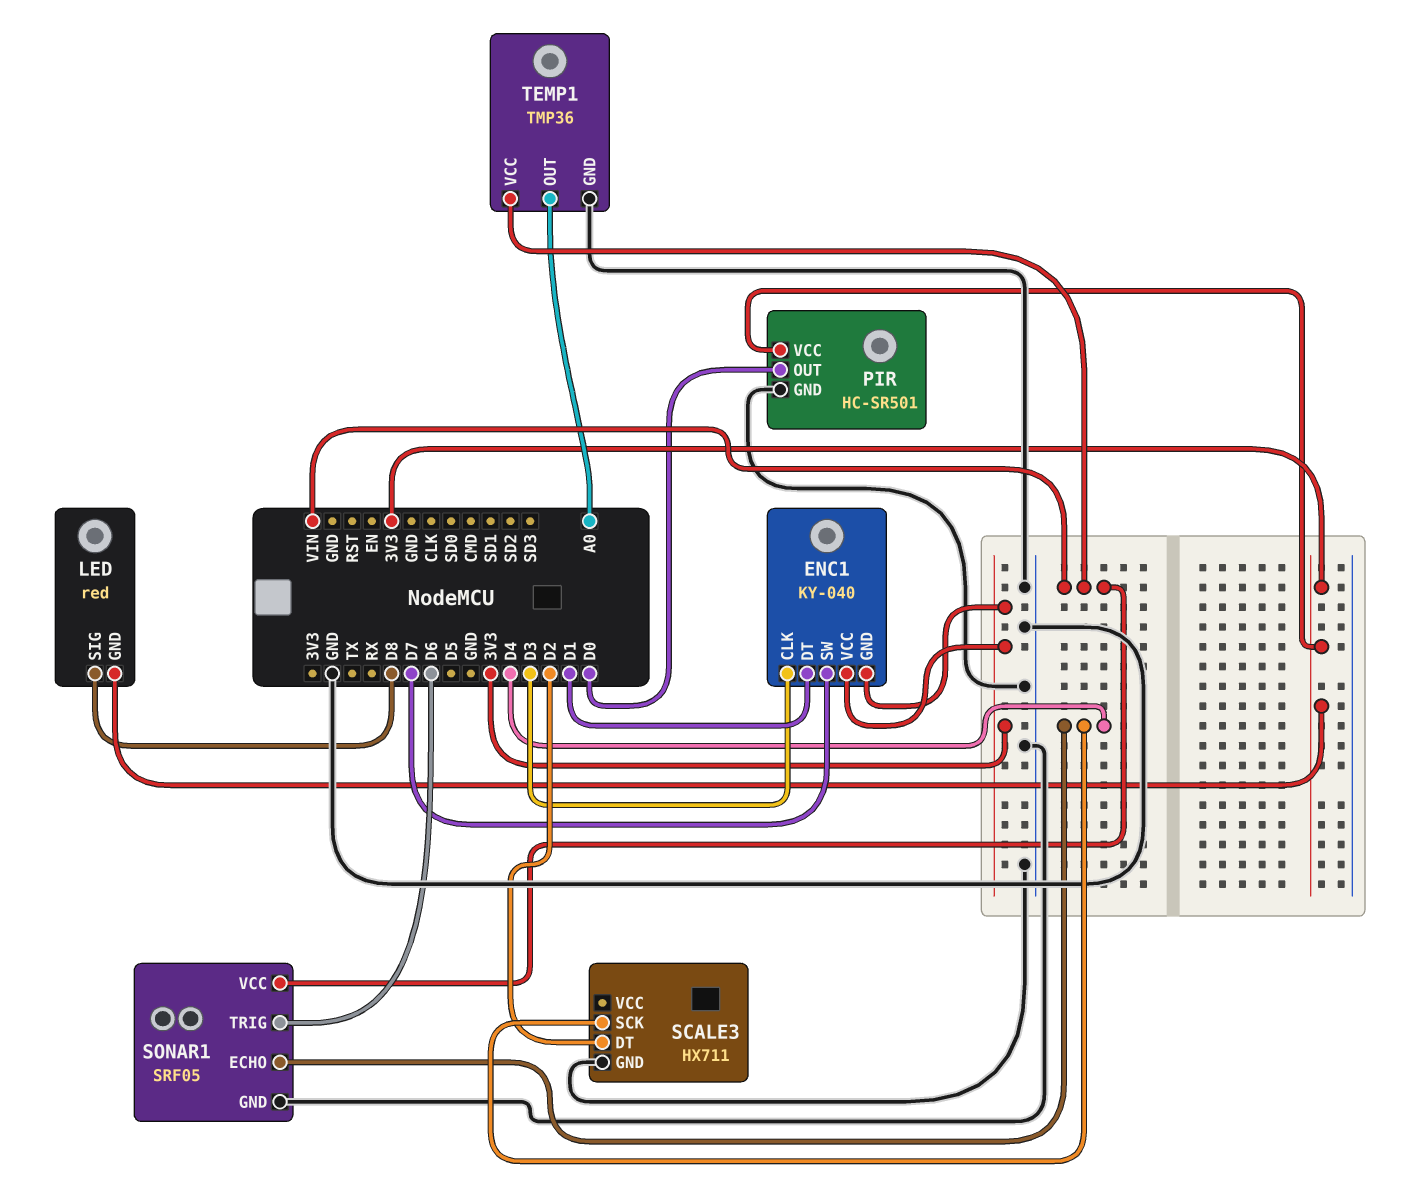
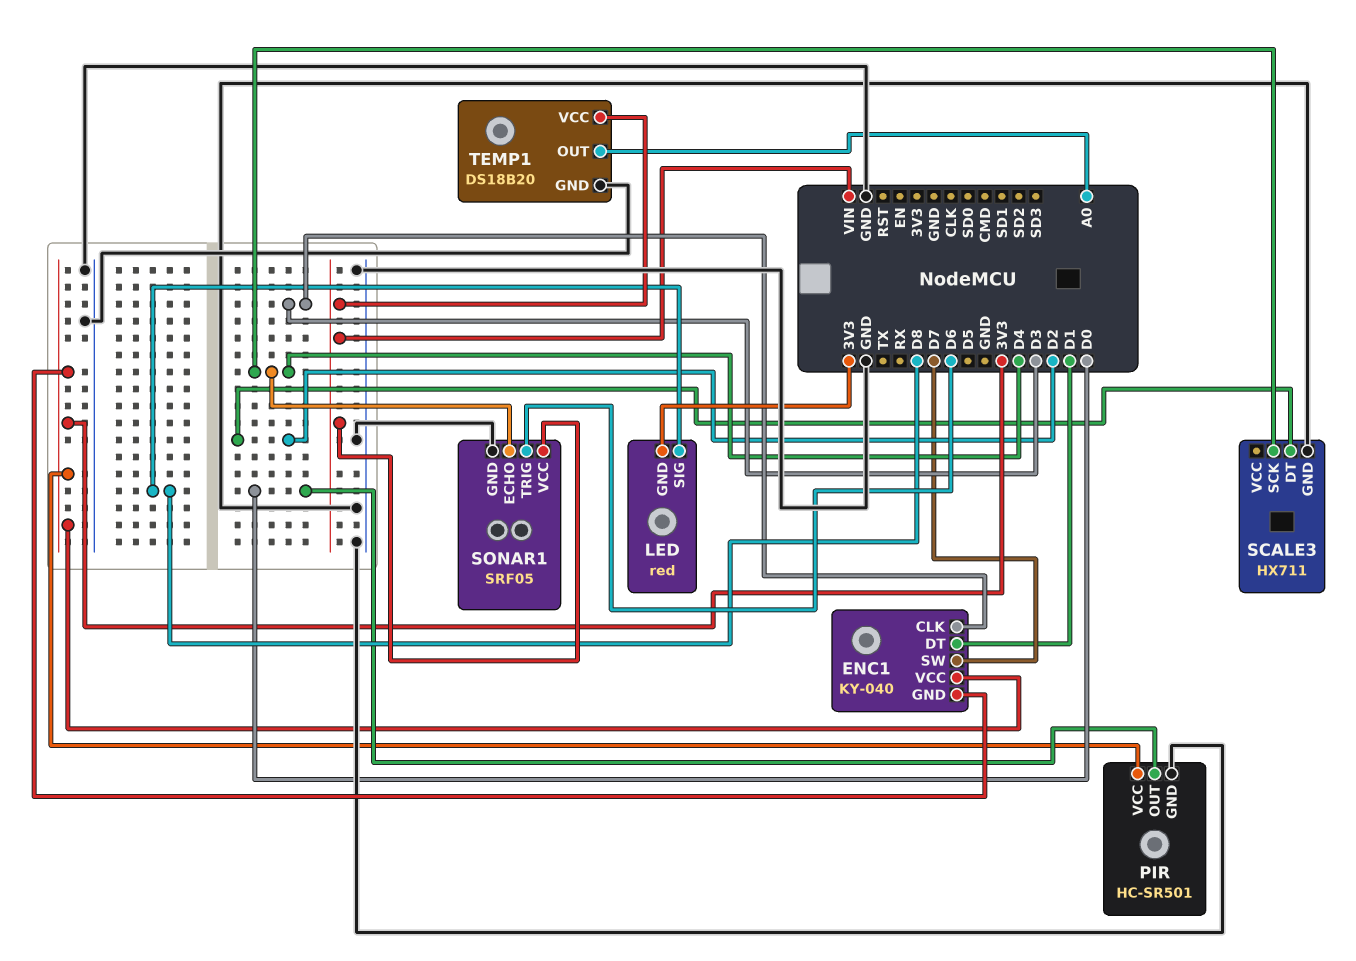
TEMP1: TMP36 -> DS18B20

